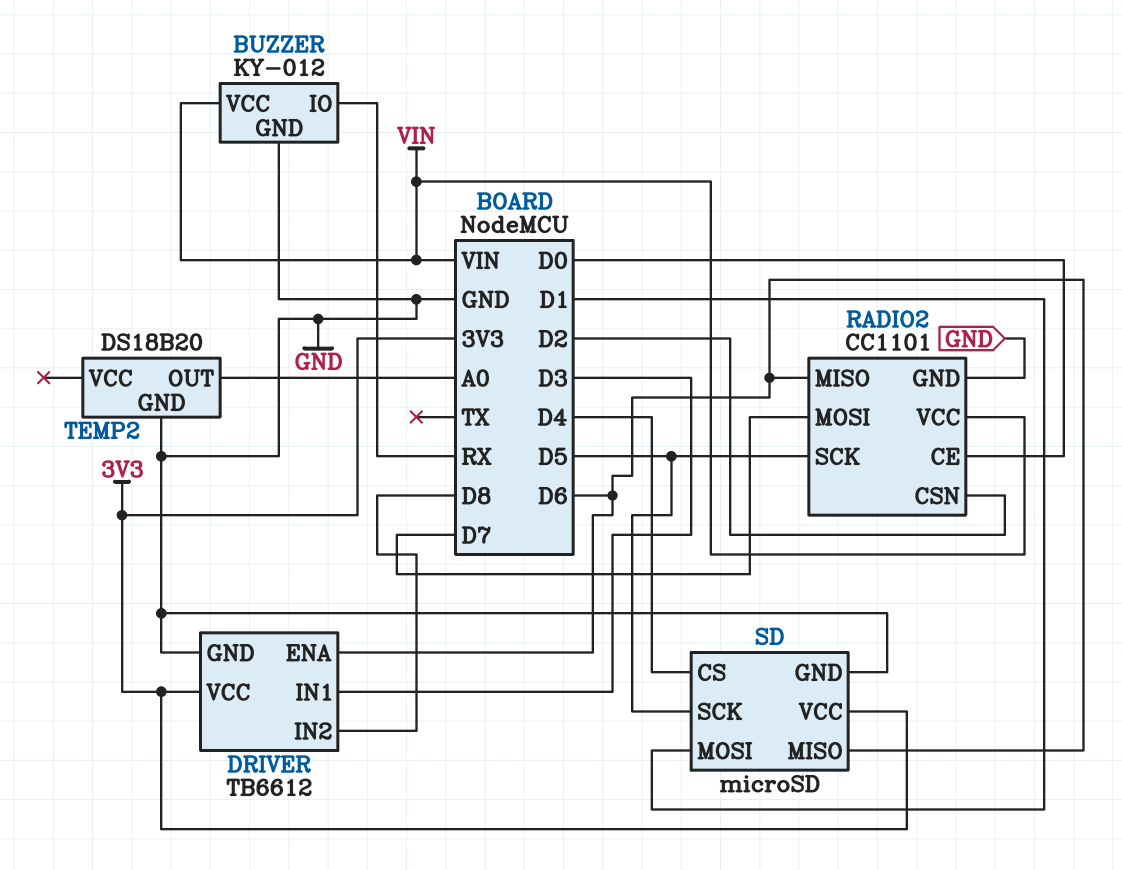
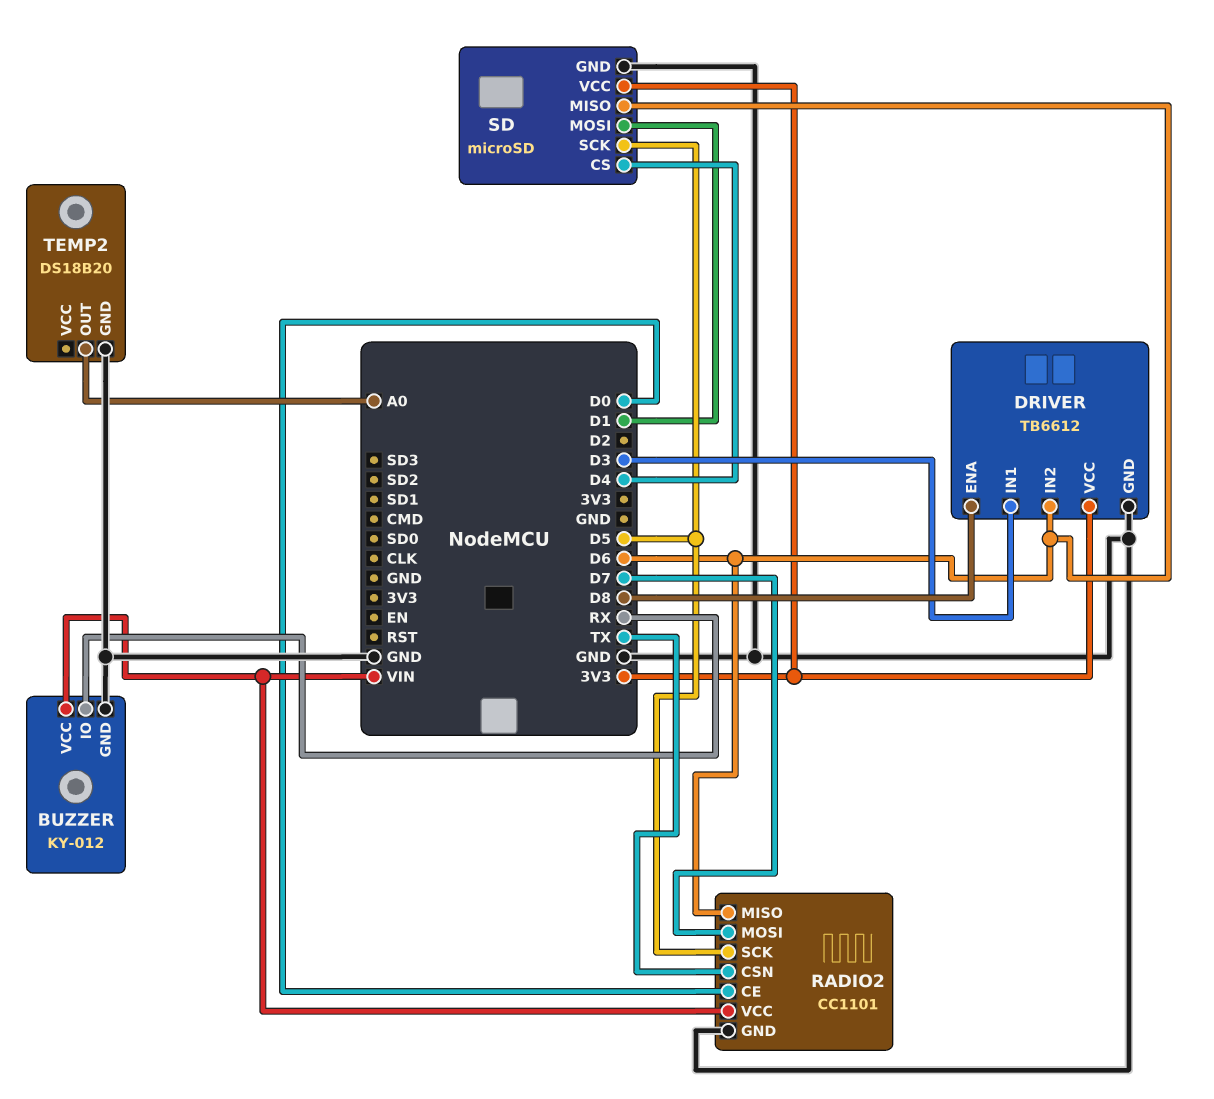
DRIVER pin ENA: D6 -> D8
DRIVER pin IN2: D8 -> D6
RADIO2 pin CSN: D2 -> TX

